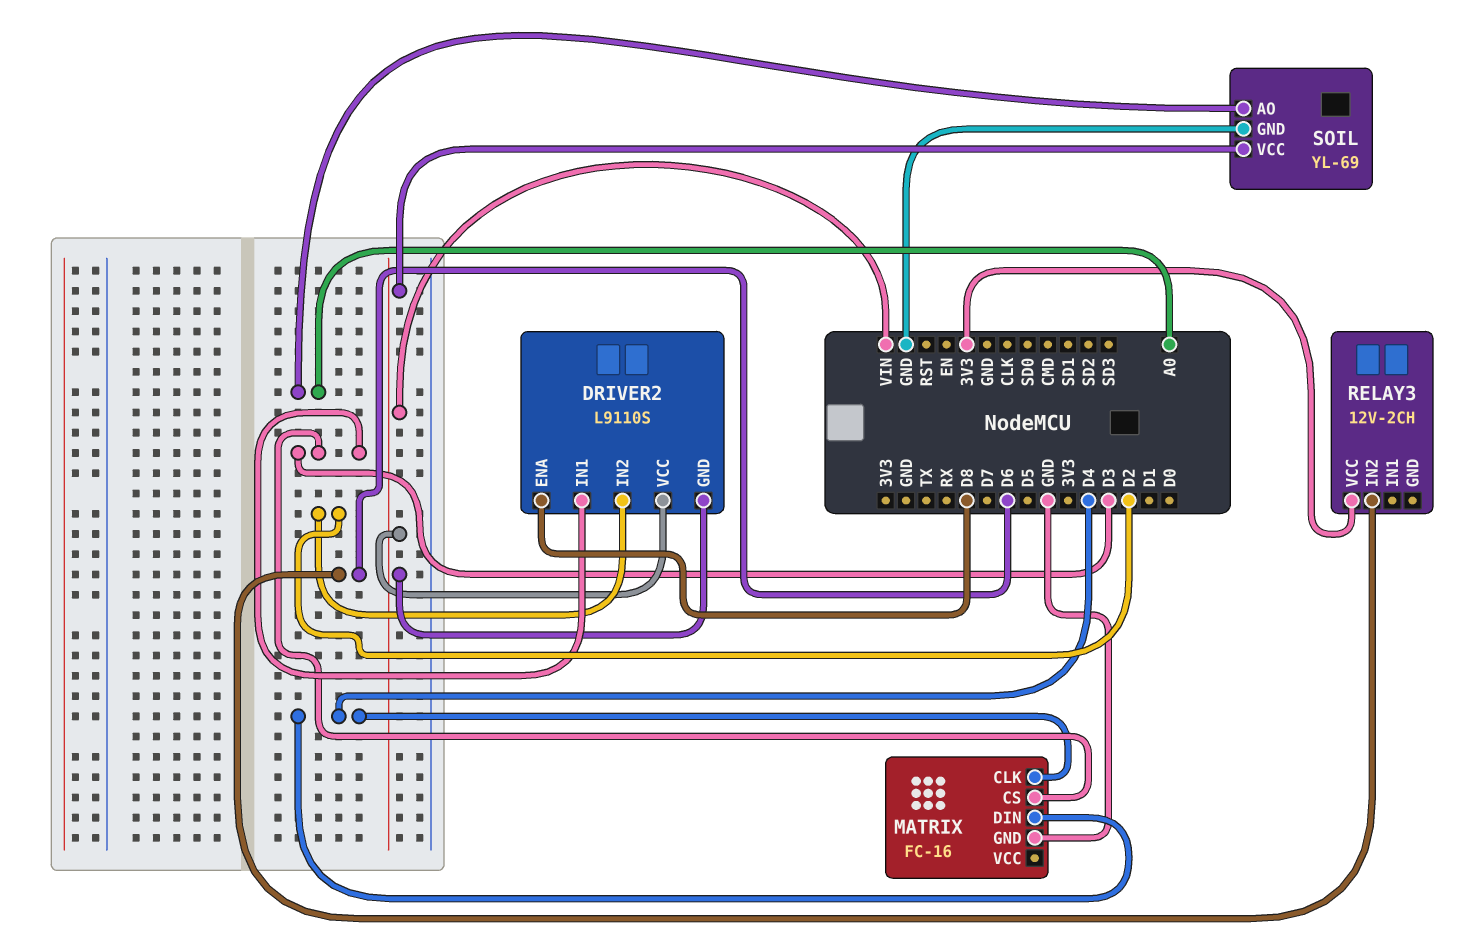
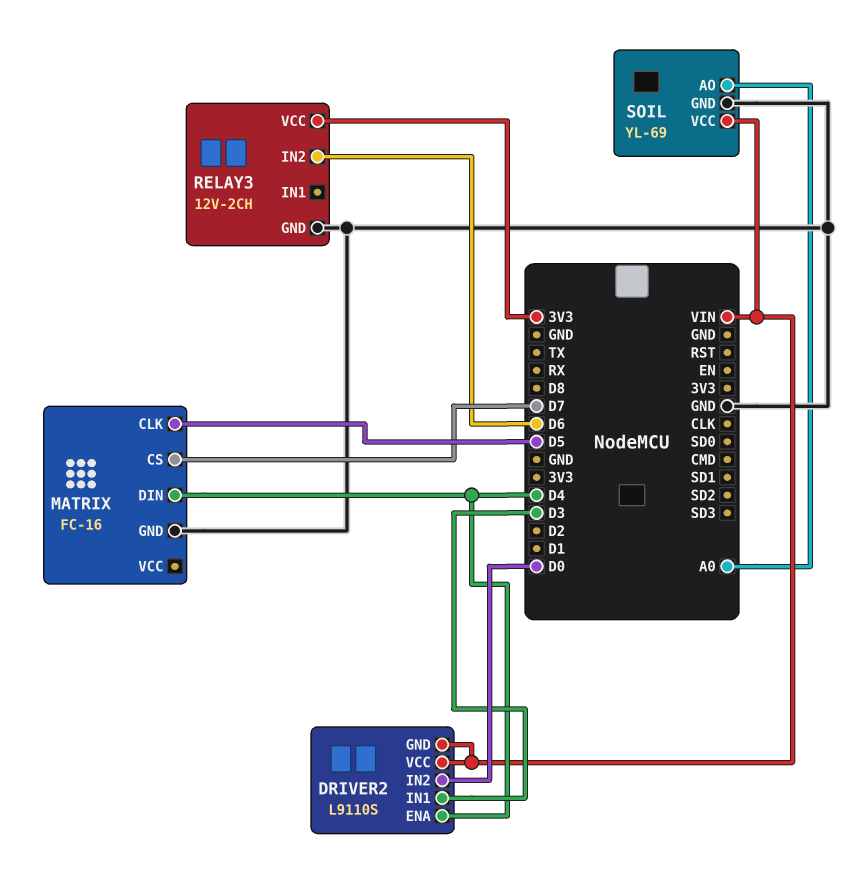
DRIVER2 pin ENA: D8 -> D4
DRIVER2 pin IN2: D2 -> D0
MATRIX pin CLK: D4 -> D5
MATRIX pin CS: D3 -> D7
RELAY3 pin GND: none -> GND

